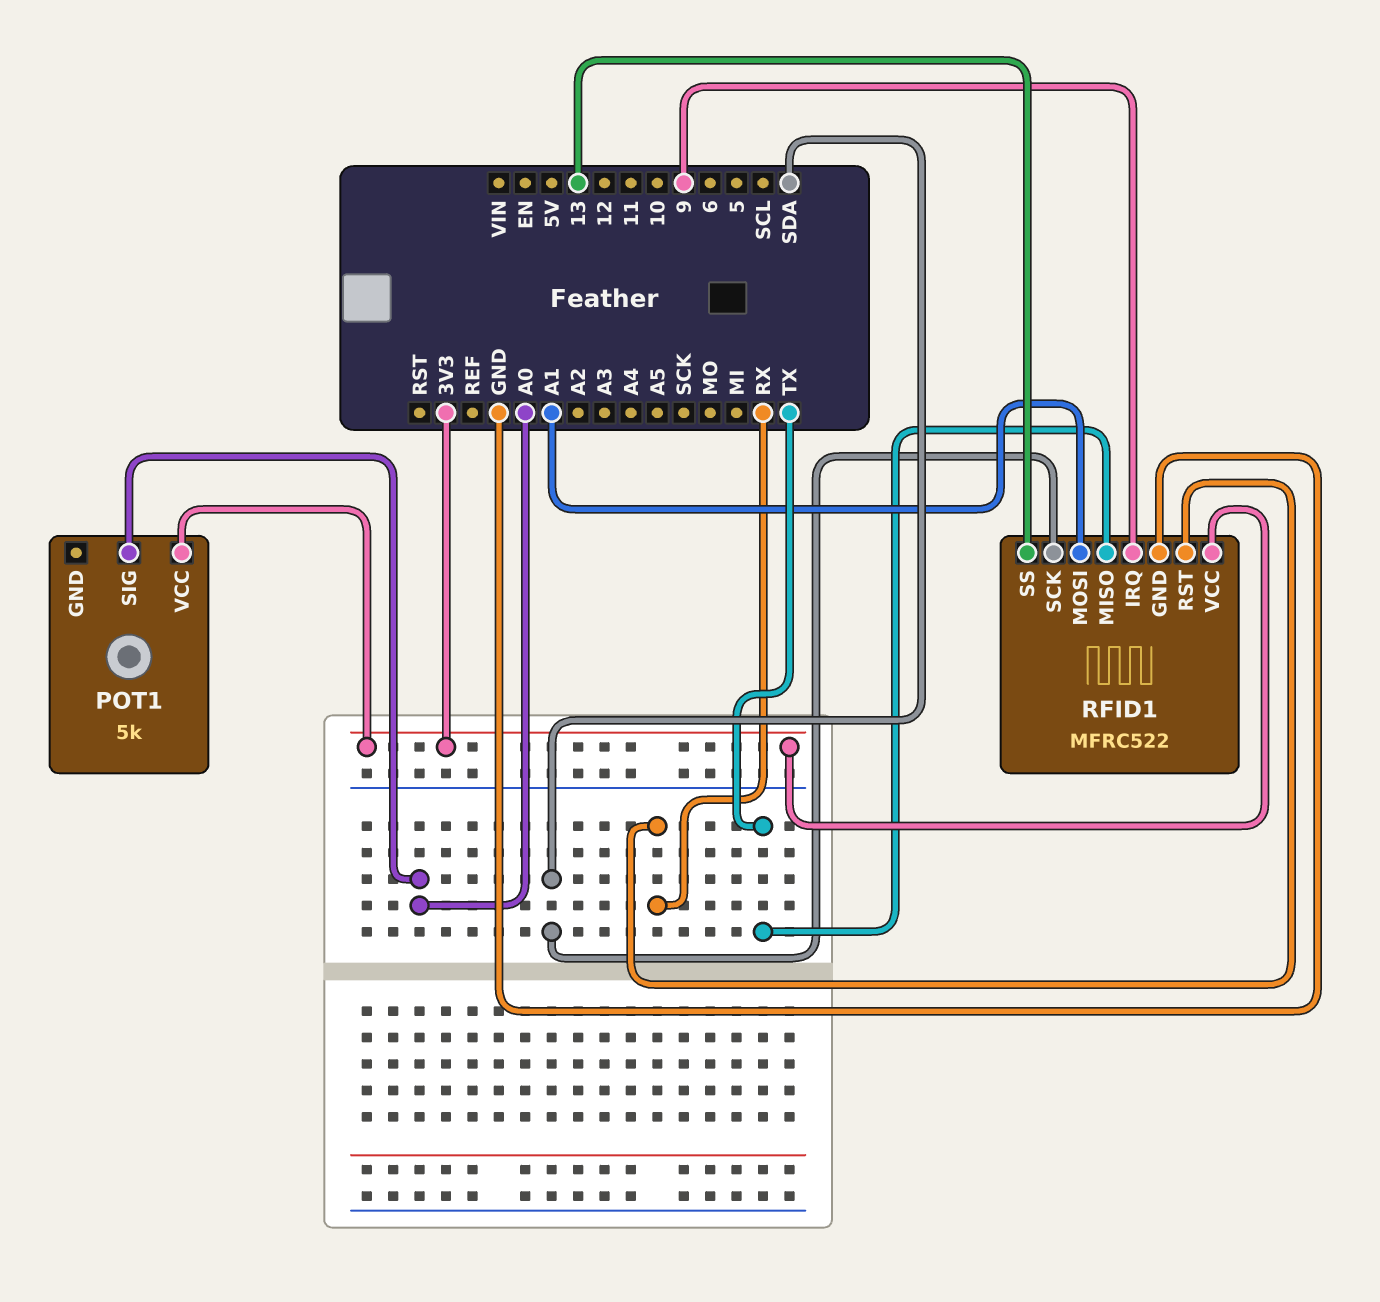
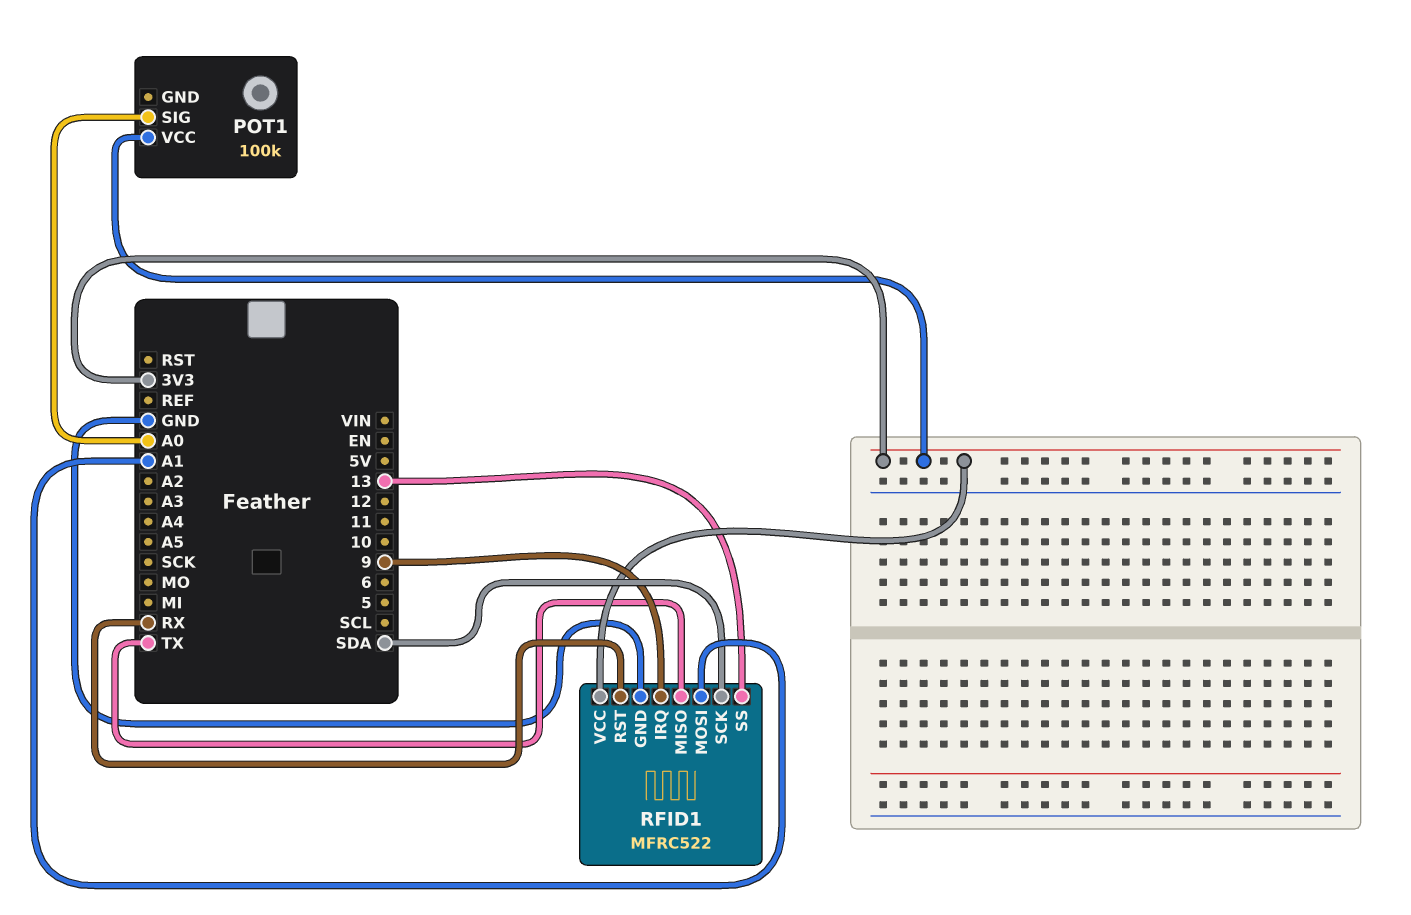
POT1: 5k -> 100k

